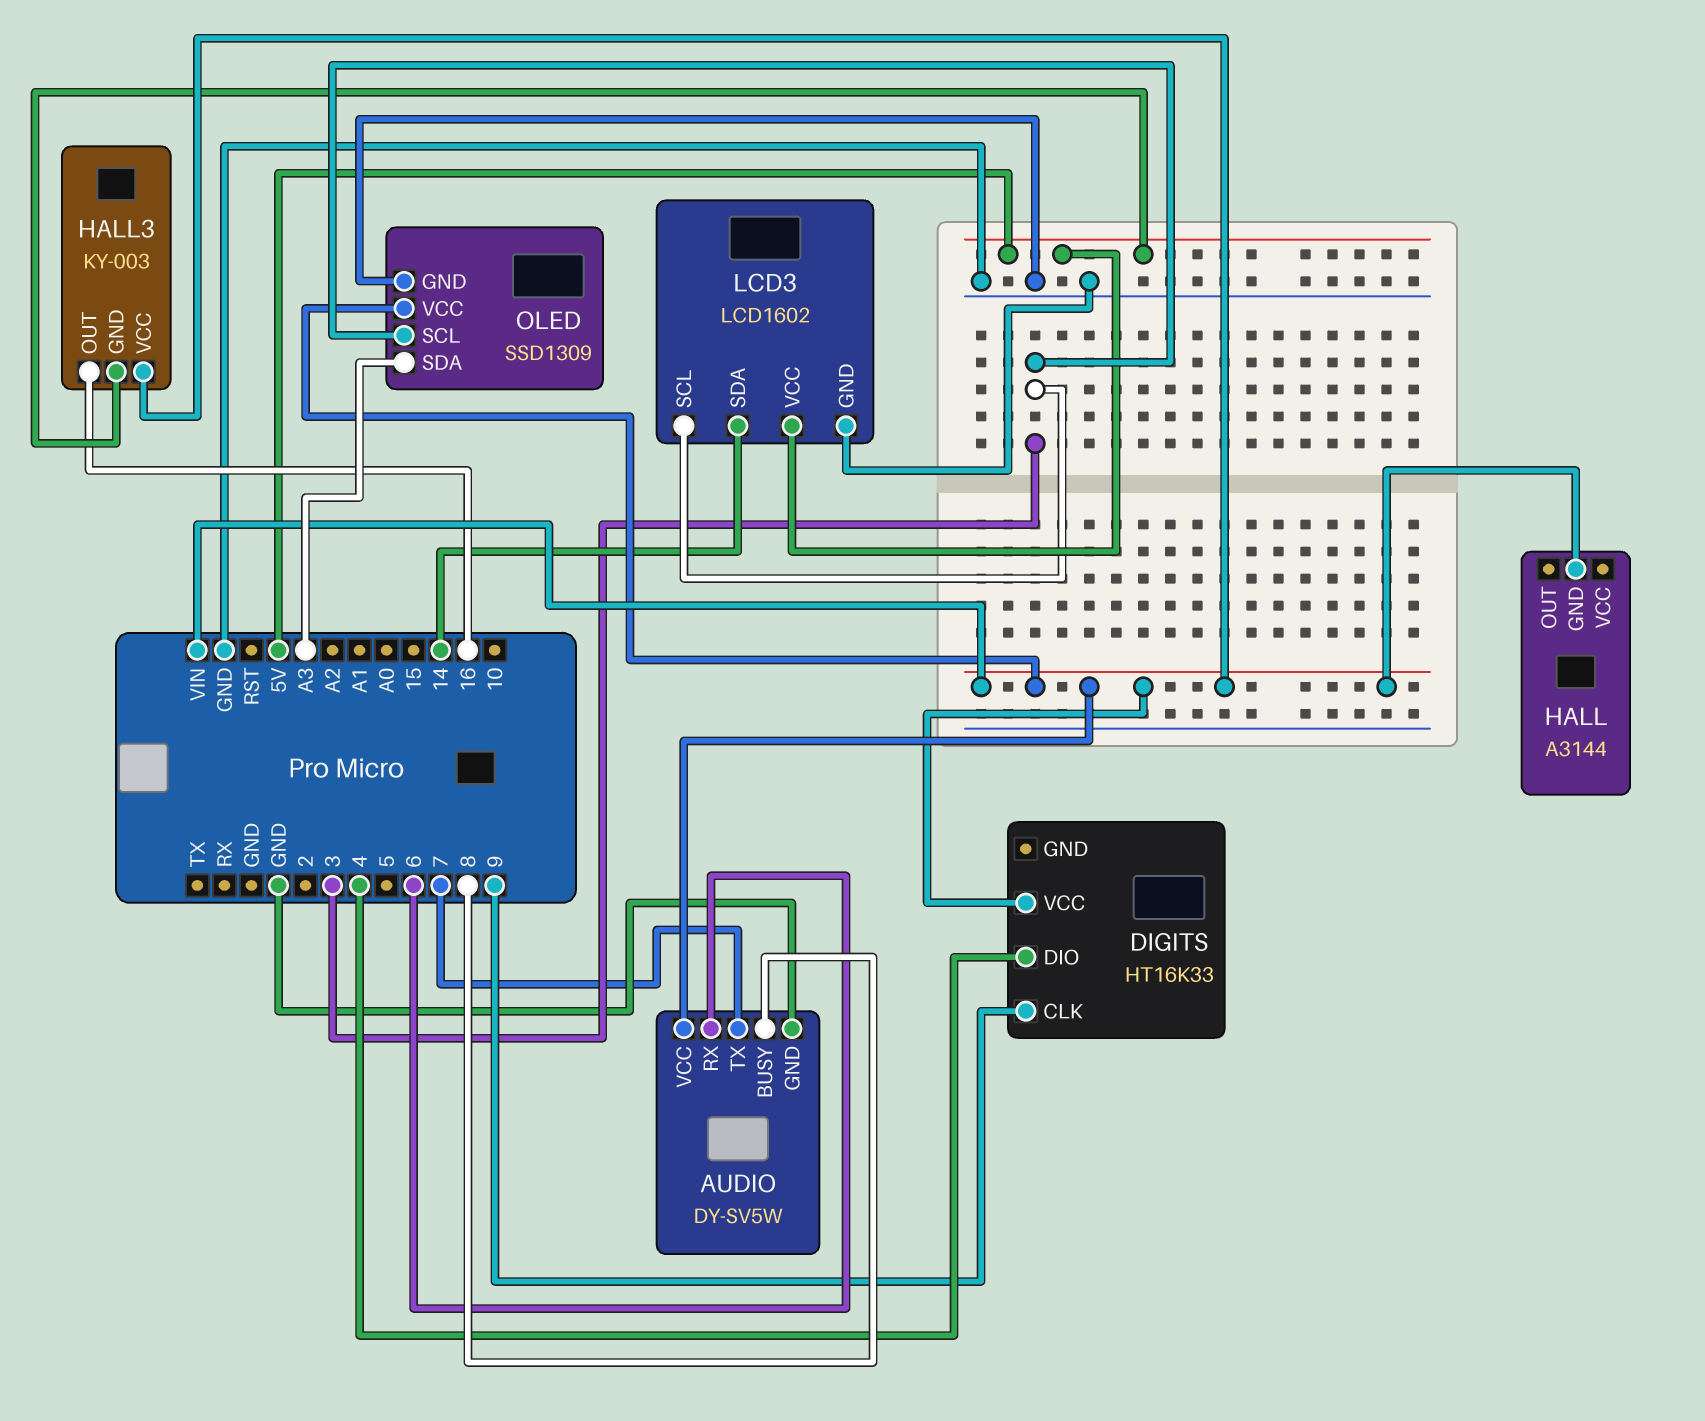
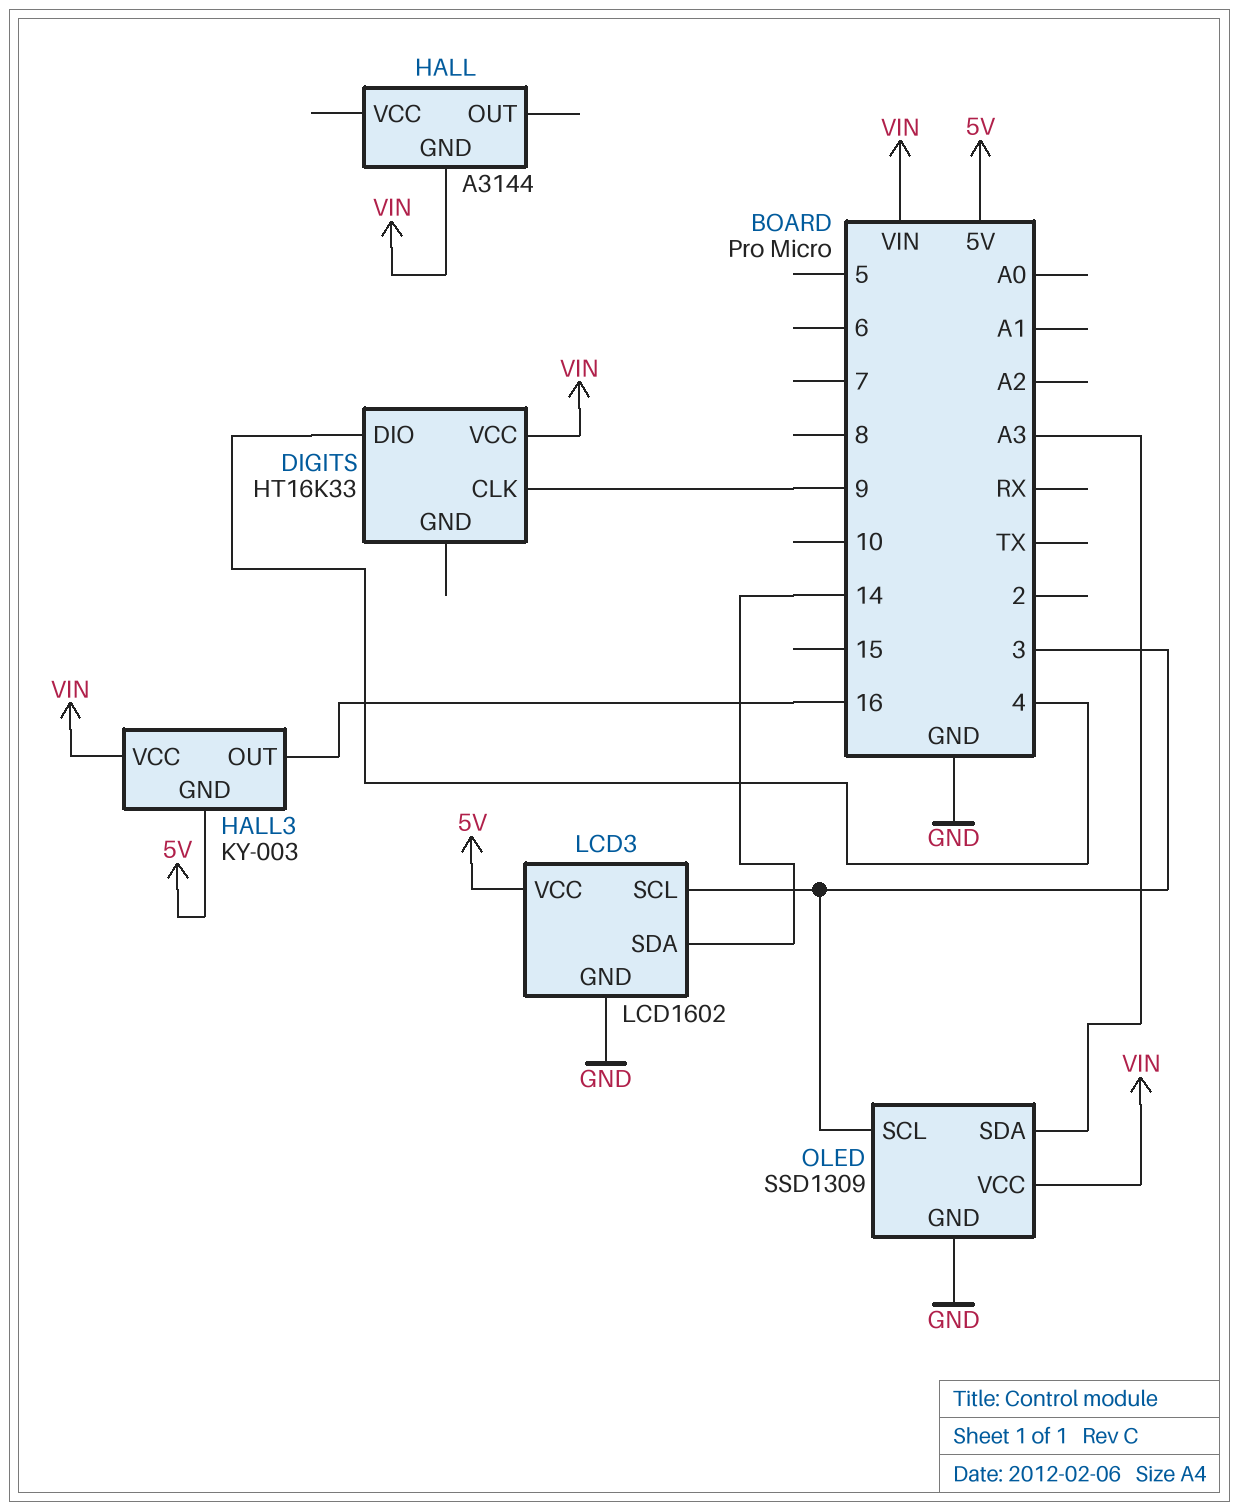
AUDIO: DY-SV5W -> none
AUDIO pin BUSY: 8 -> none
AUDIO pin GND: GND -> none
AUDIO pin RX: 6 -> none
AUDIO pin TX: 7 -> none
AUDIO pin VCC: VIN -> none

